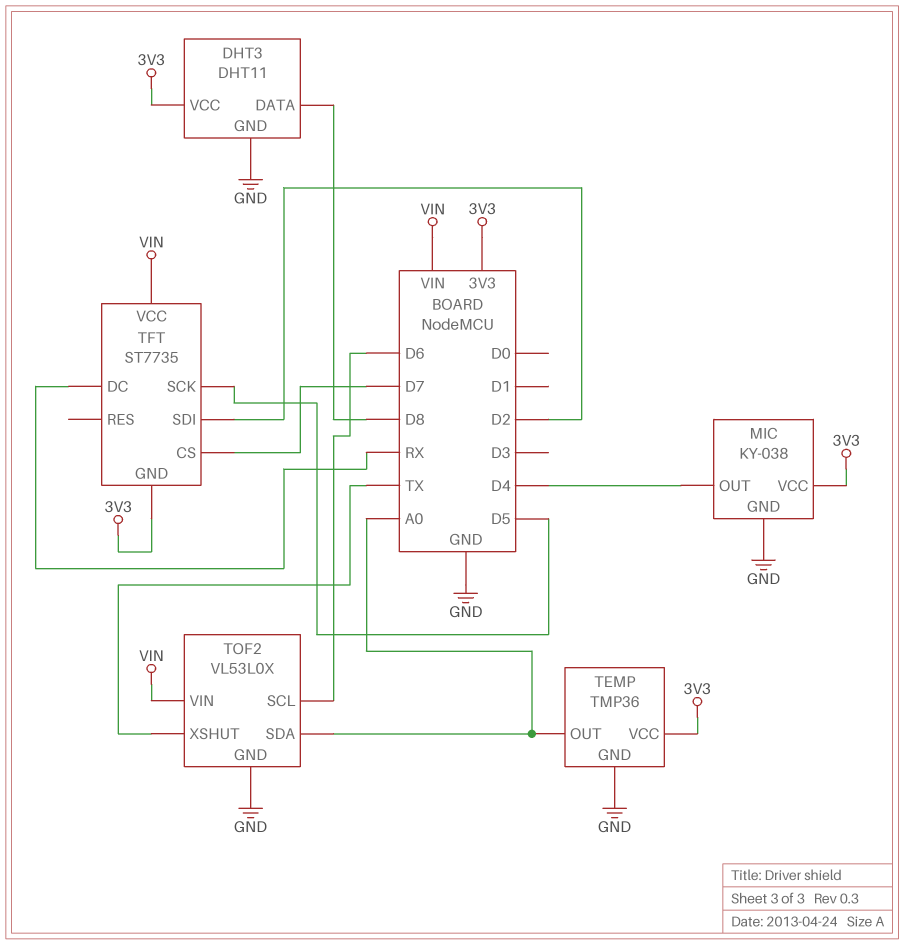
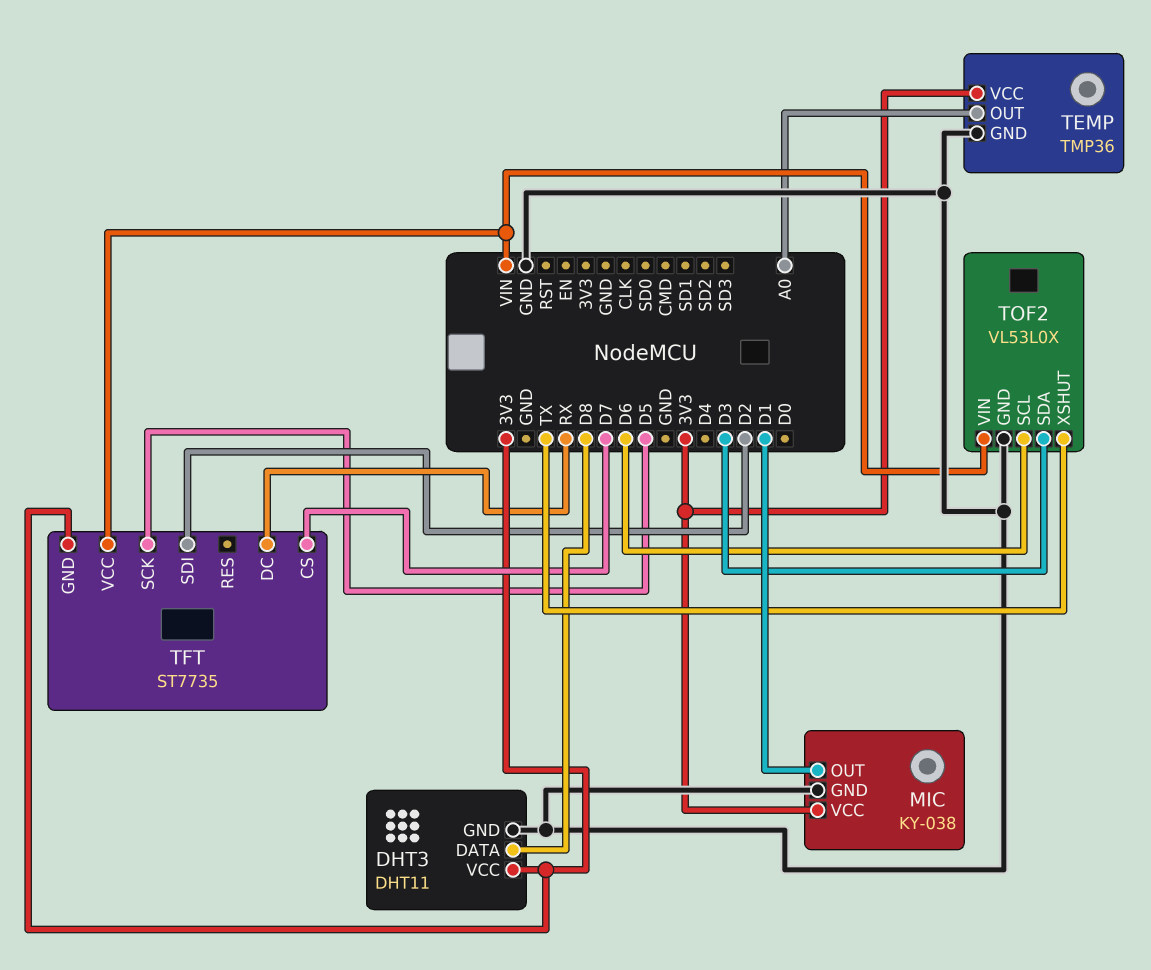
MIC pin OUT: D4 -> D1
TOF2 pin SDA: A0 -> D3

